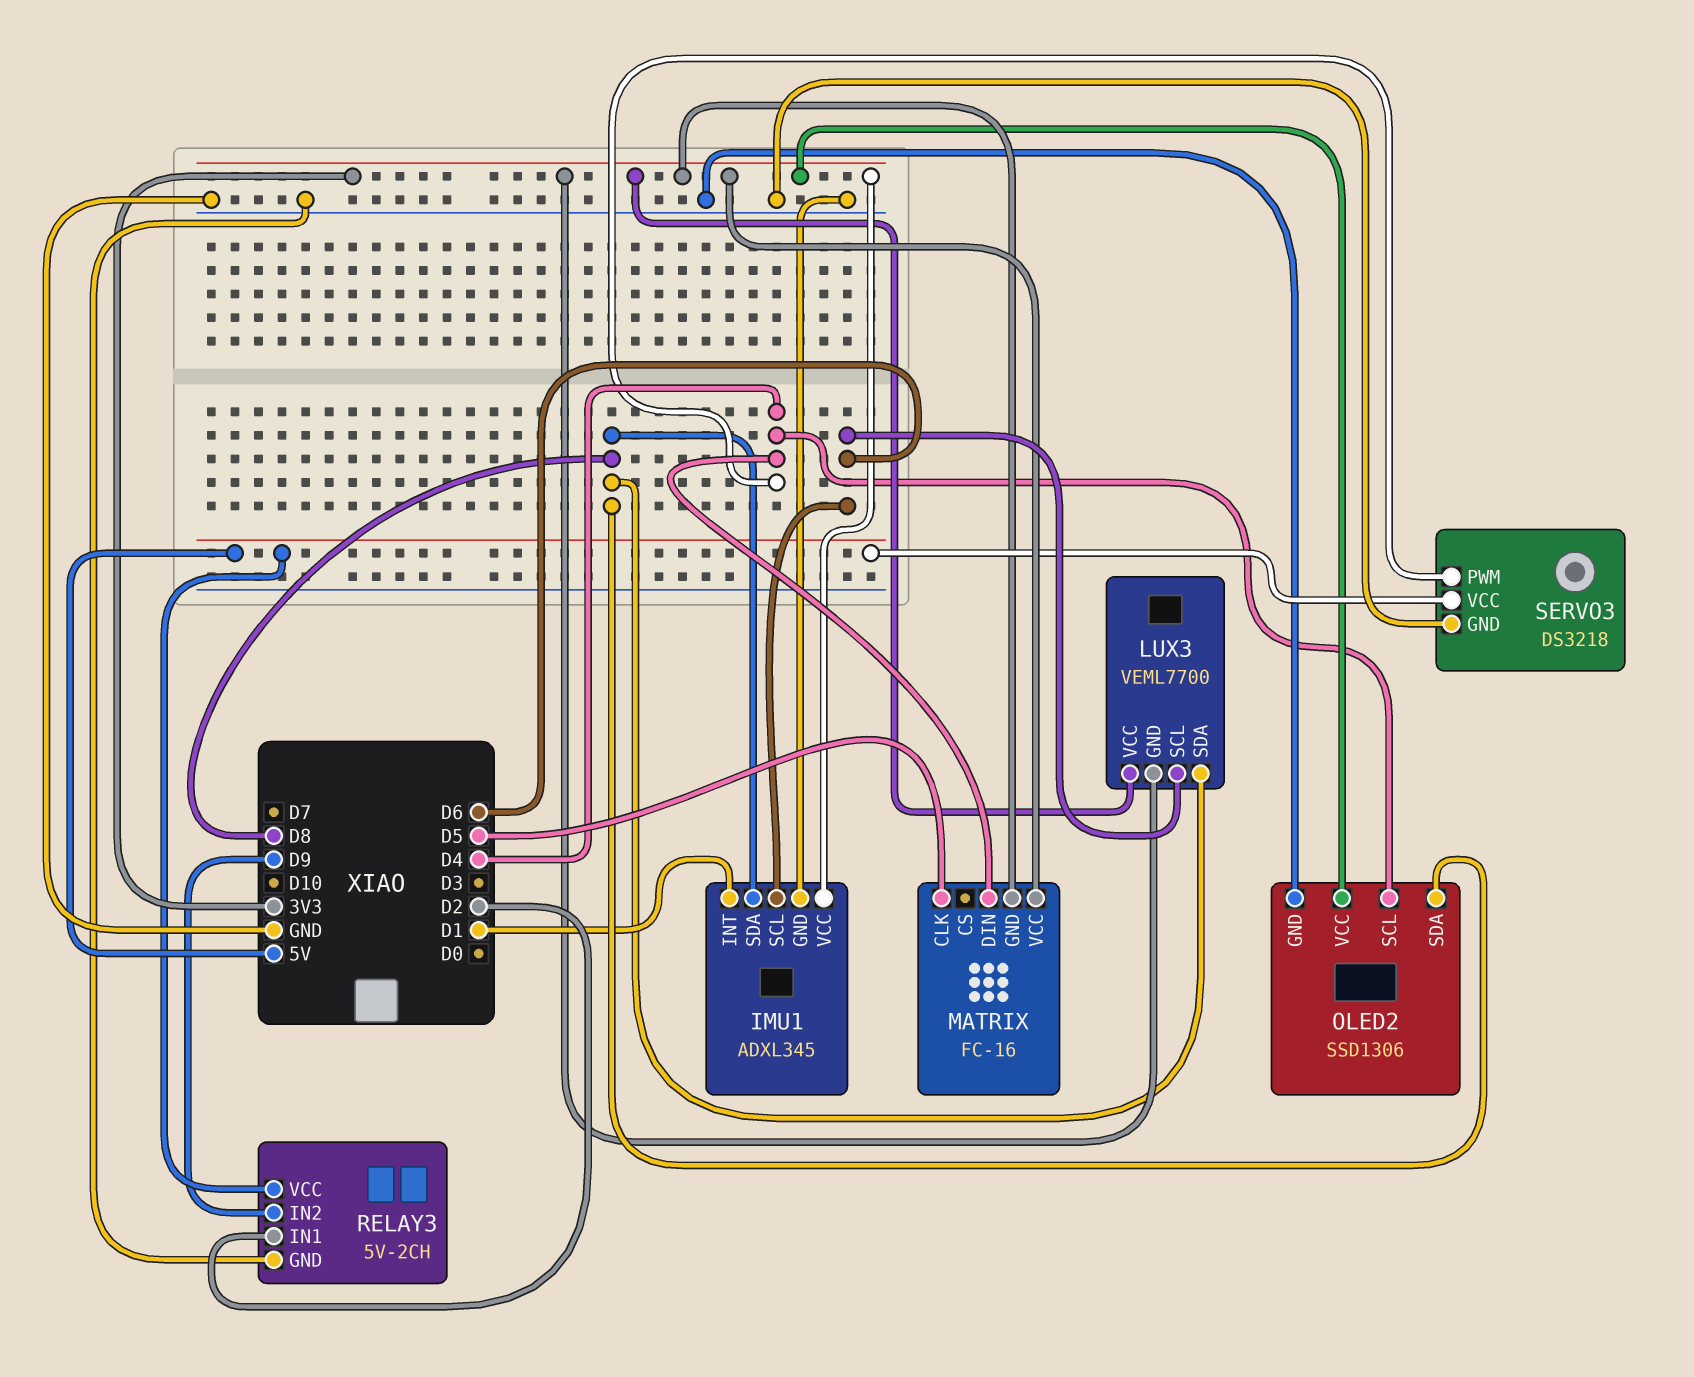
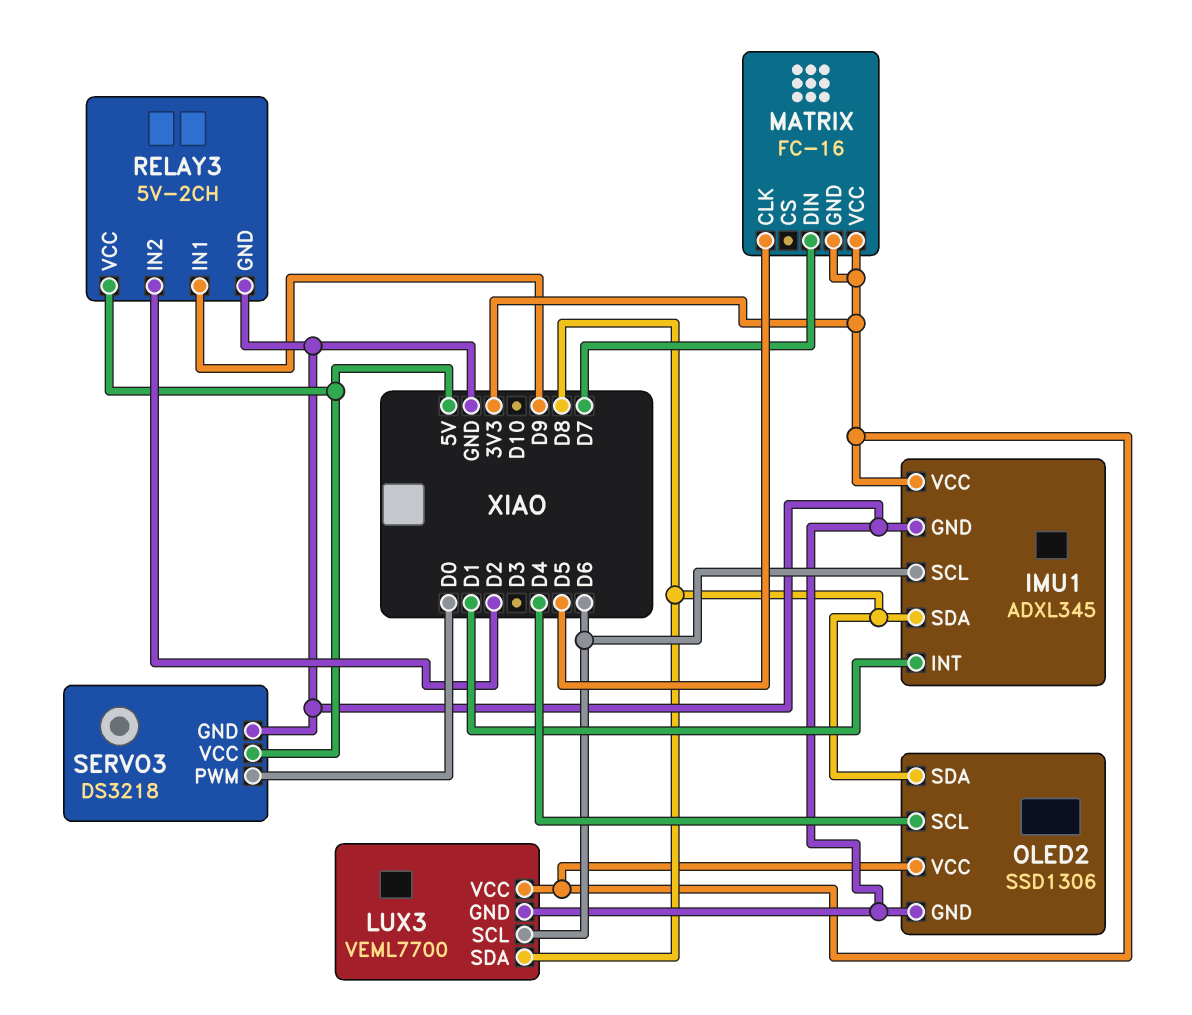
LUX3 pin GND: 3V3 -> GND
MATRIX pin DIN: D4 -> D7
RELAY3 pin IN1: D2 -> D9
RELAY3 pin IN2: D9 -> D2
SERVO3 pin PWM: D4 -> D0

